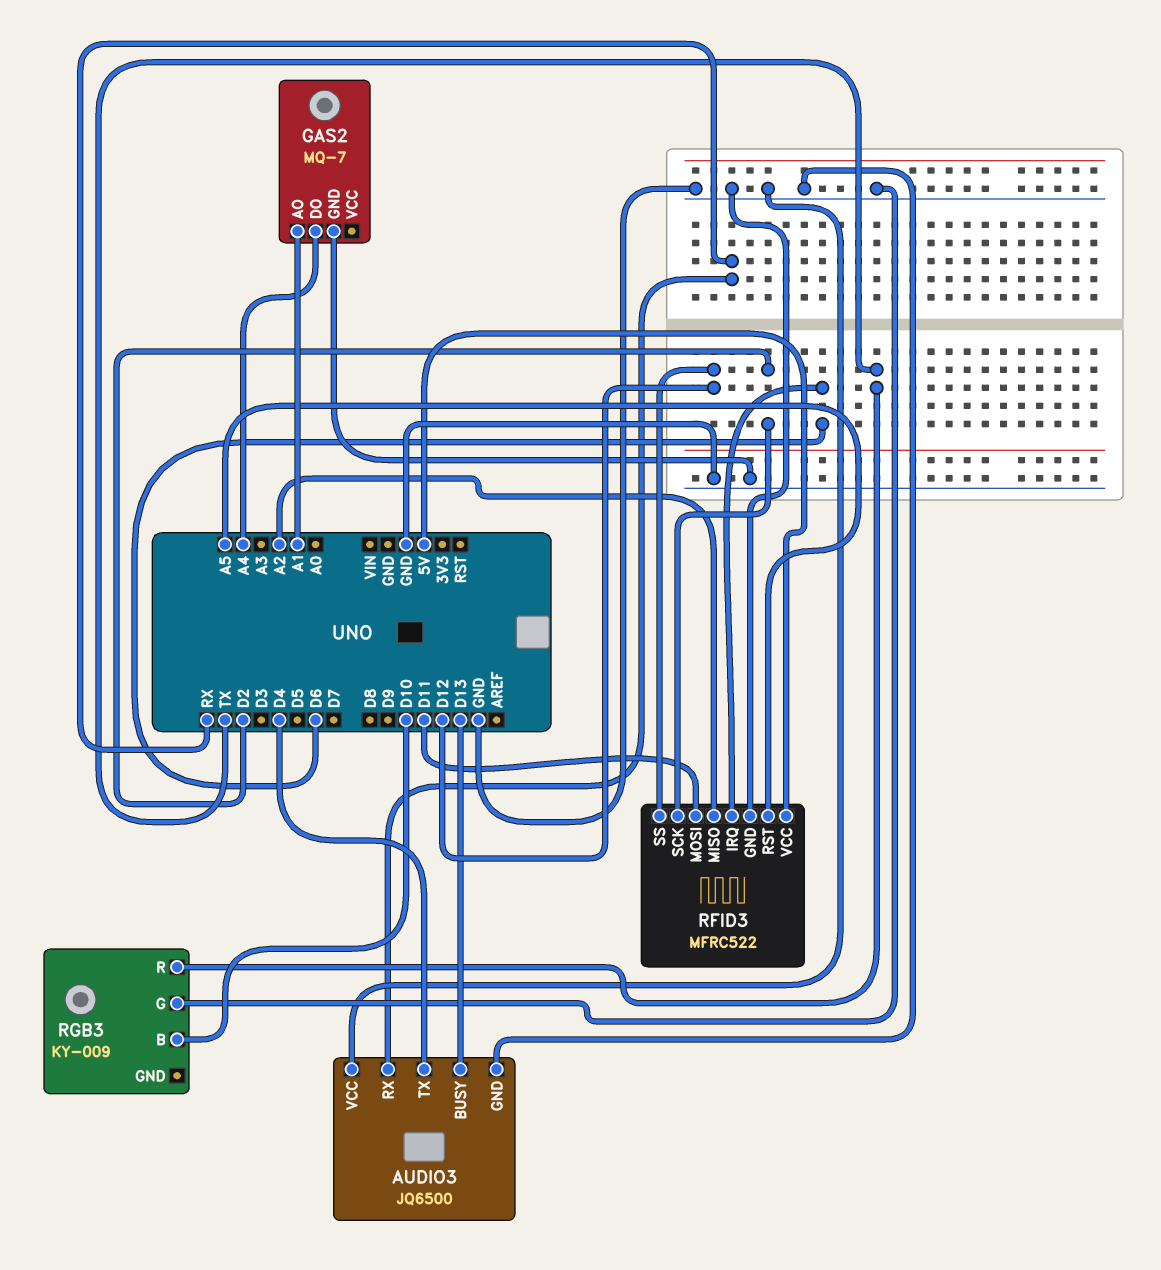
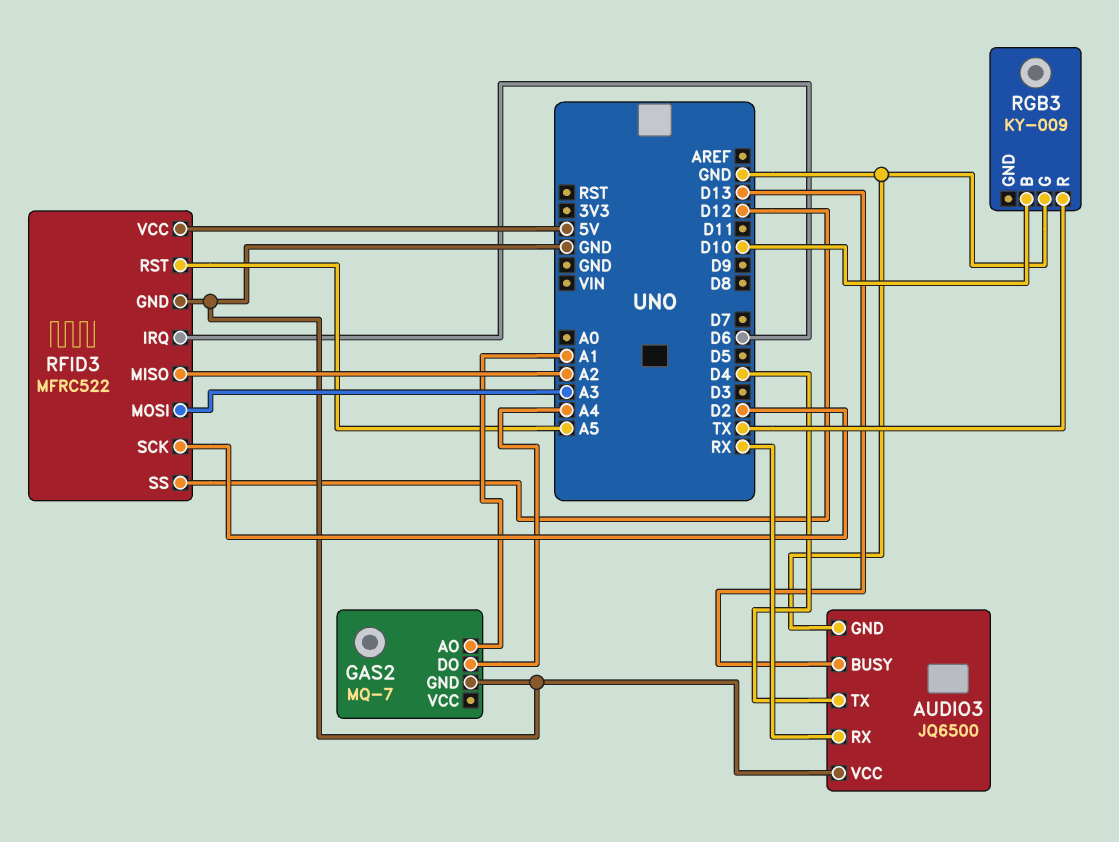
RFID3 pin MOSI: D11 -> A3

